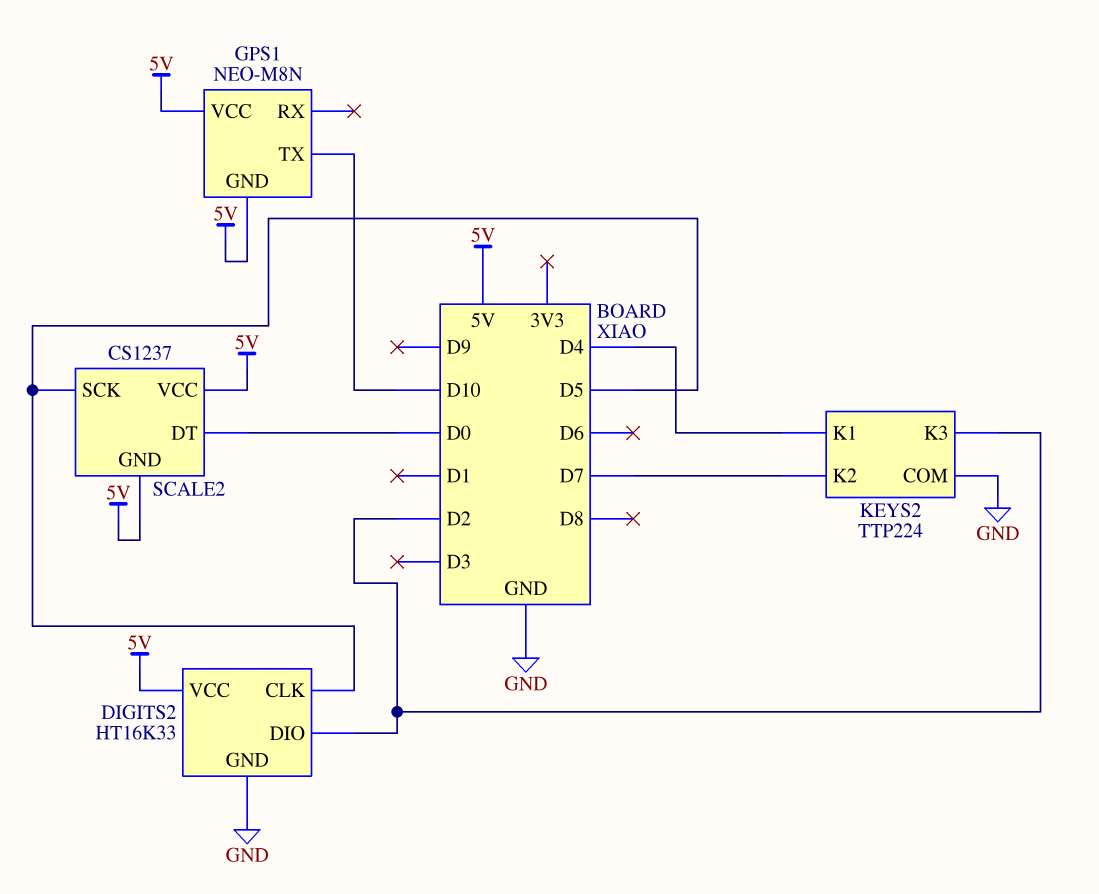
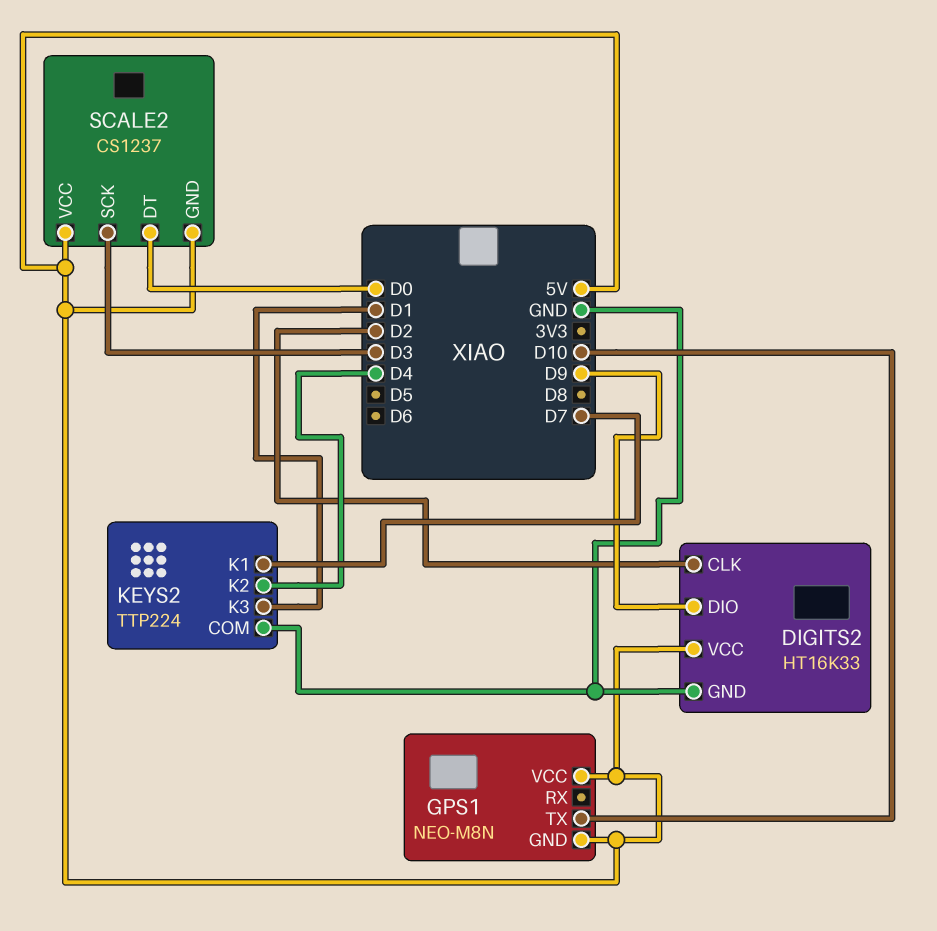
DIGITS2 pin CLK: D5 -> D2
DIGITS2 pin DIO: D2 -> D9
KEYS2 pin K1: D4 -> D7
KEYS2 pin K2: D7 -> D4
KEYS2 pin K3: D2 -> D1
SCALE2 pin SCK: D5 -> D3

